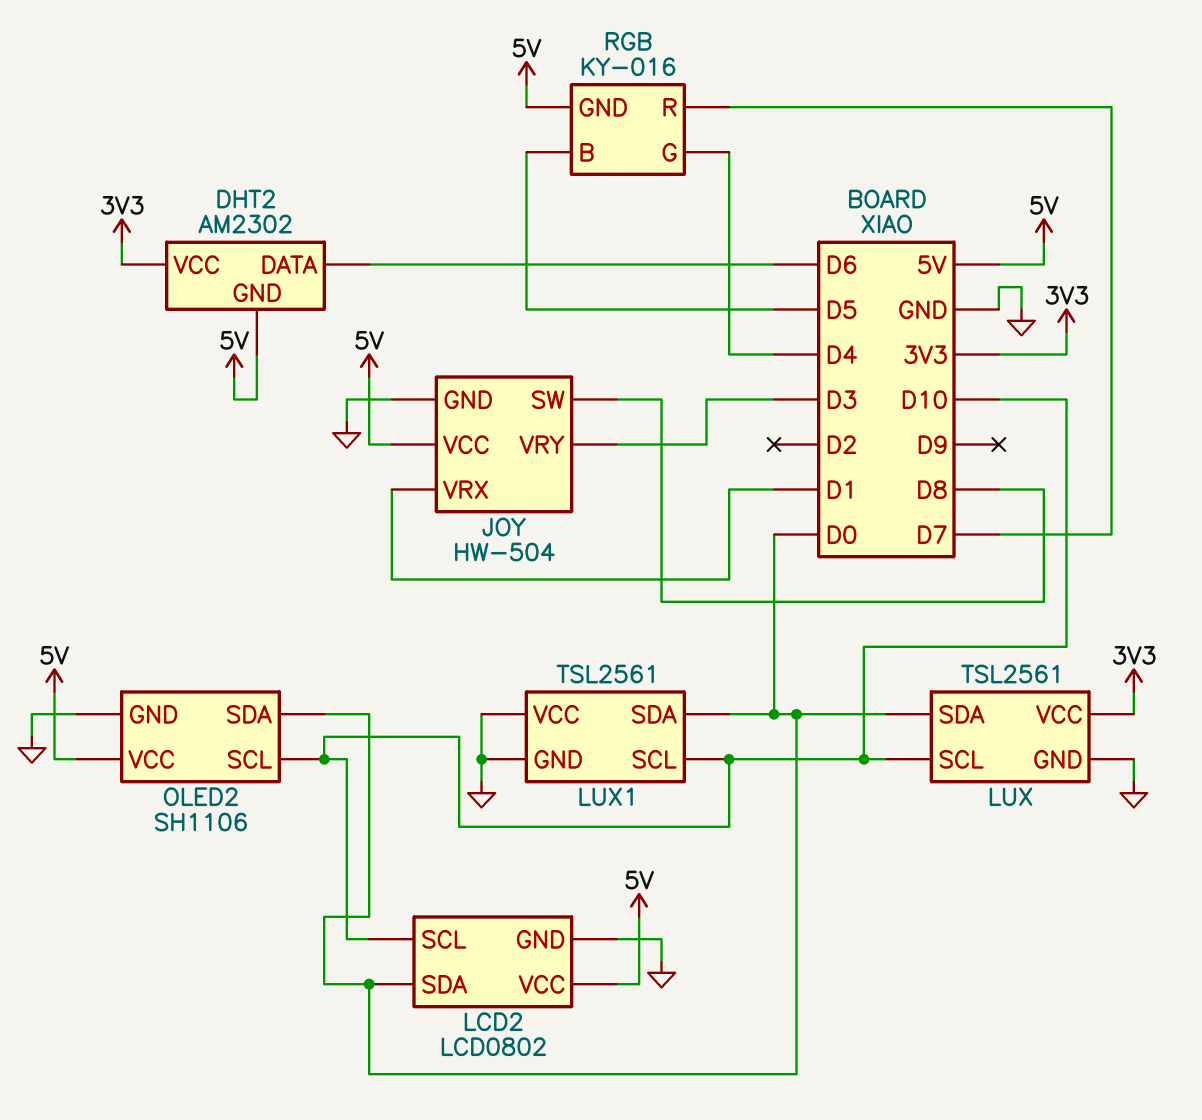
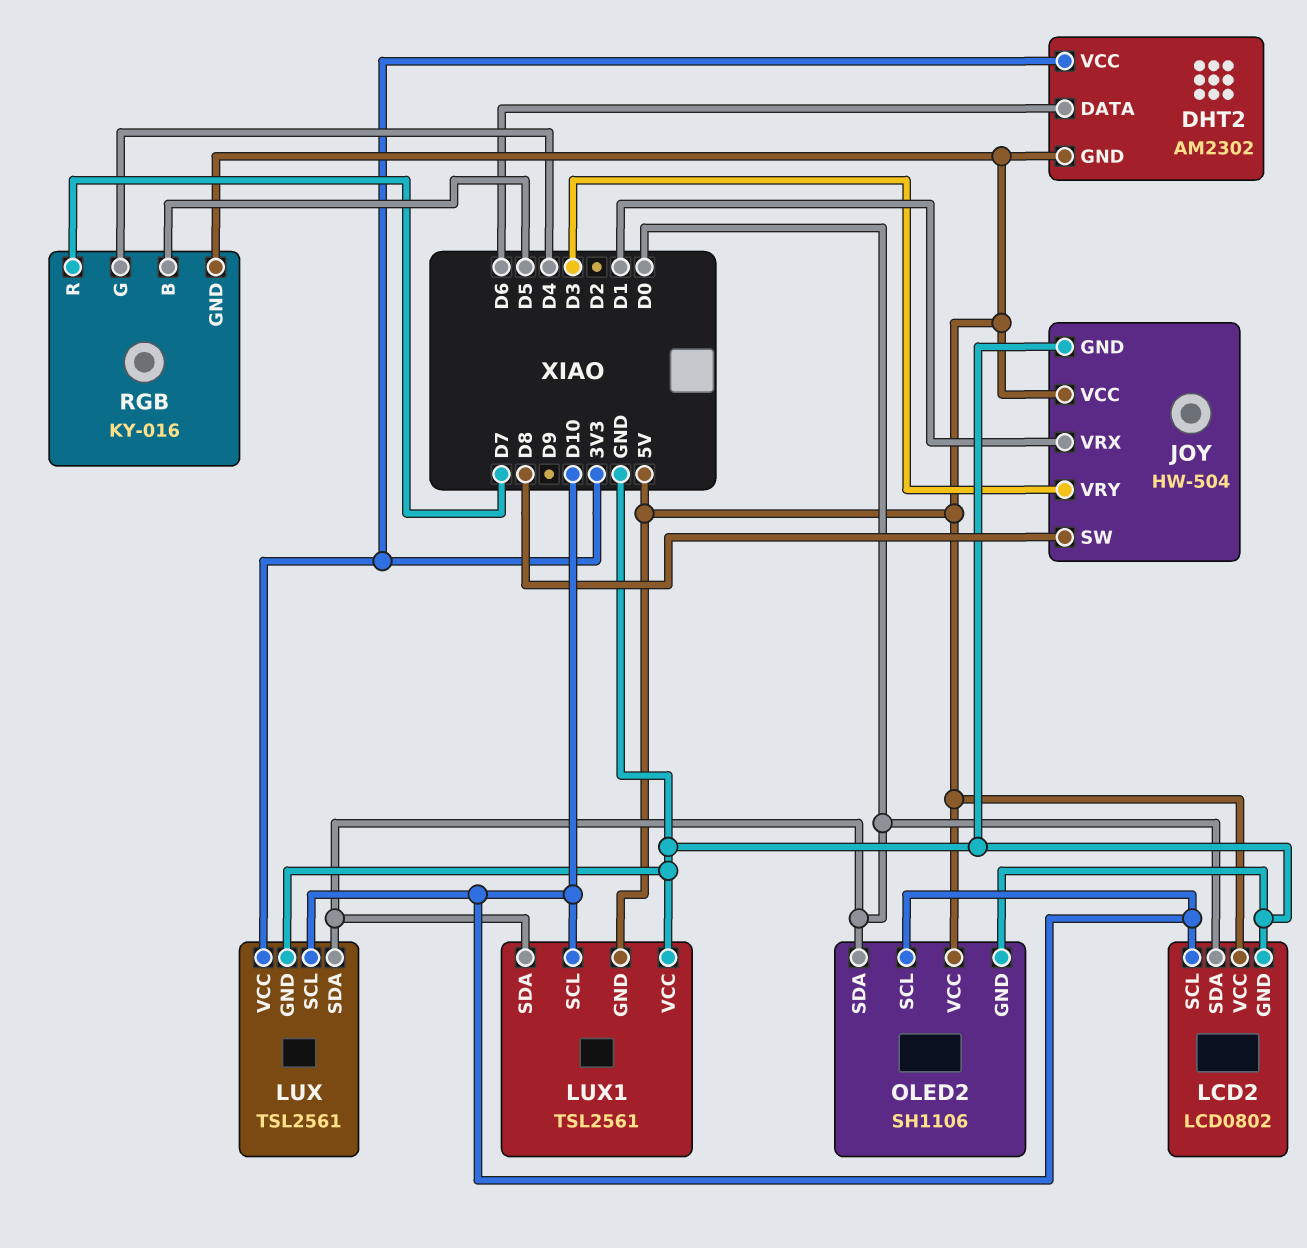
LUX1 pin GND: GND -> 5V

